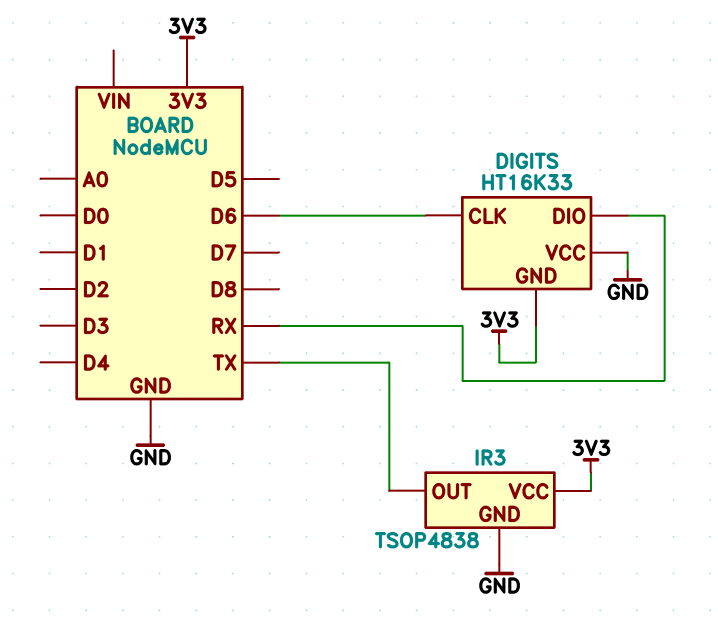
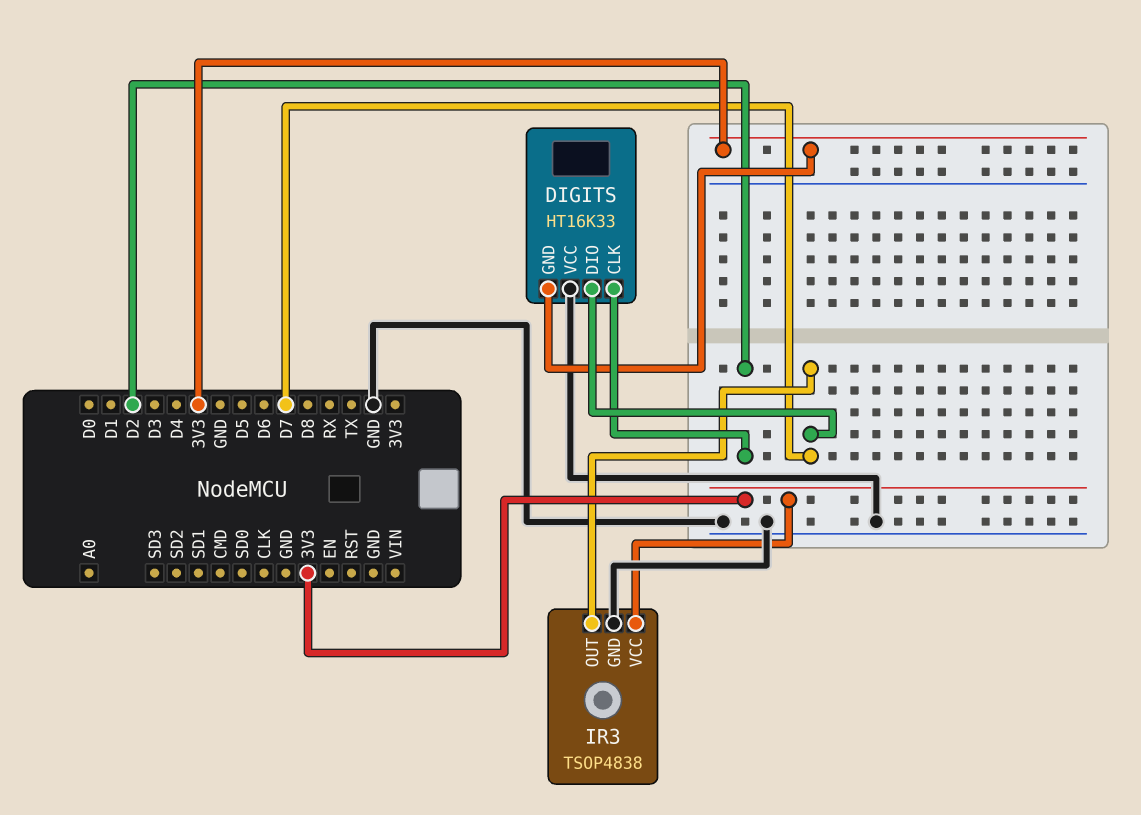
DIGITS pin CLK: D6 -> D2
DIGITS pin DIO: RX -> D7
IR3 pin OUT: TX -> D7

